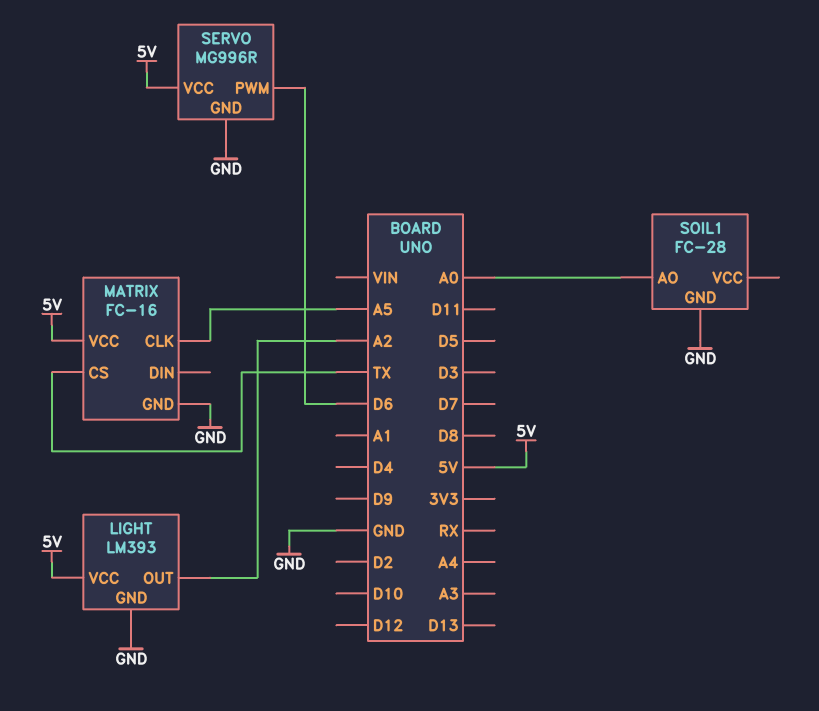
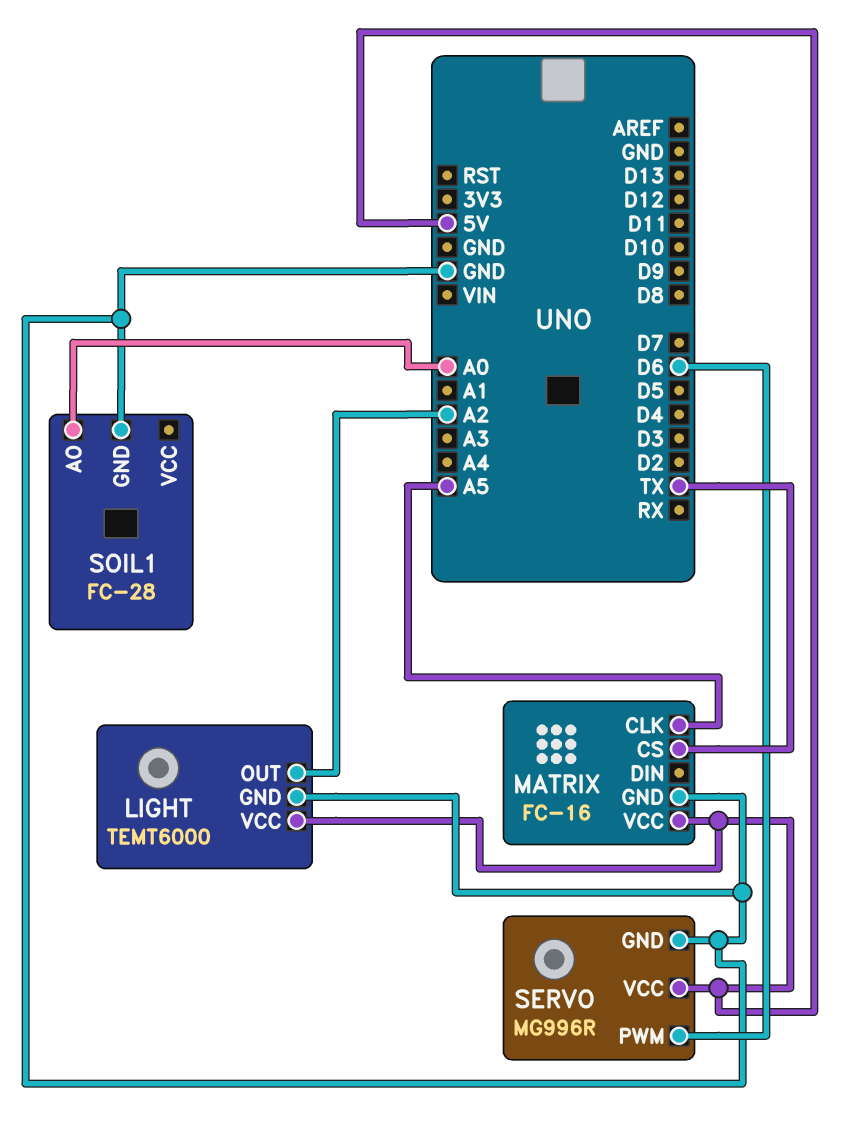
LIGHT: LM393 -> TEMT6000

